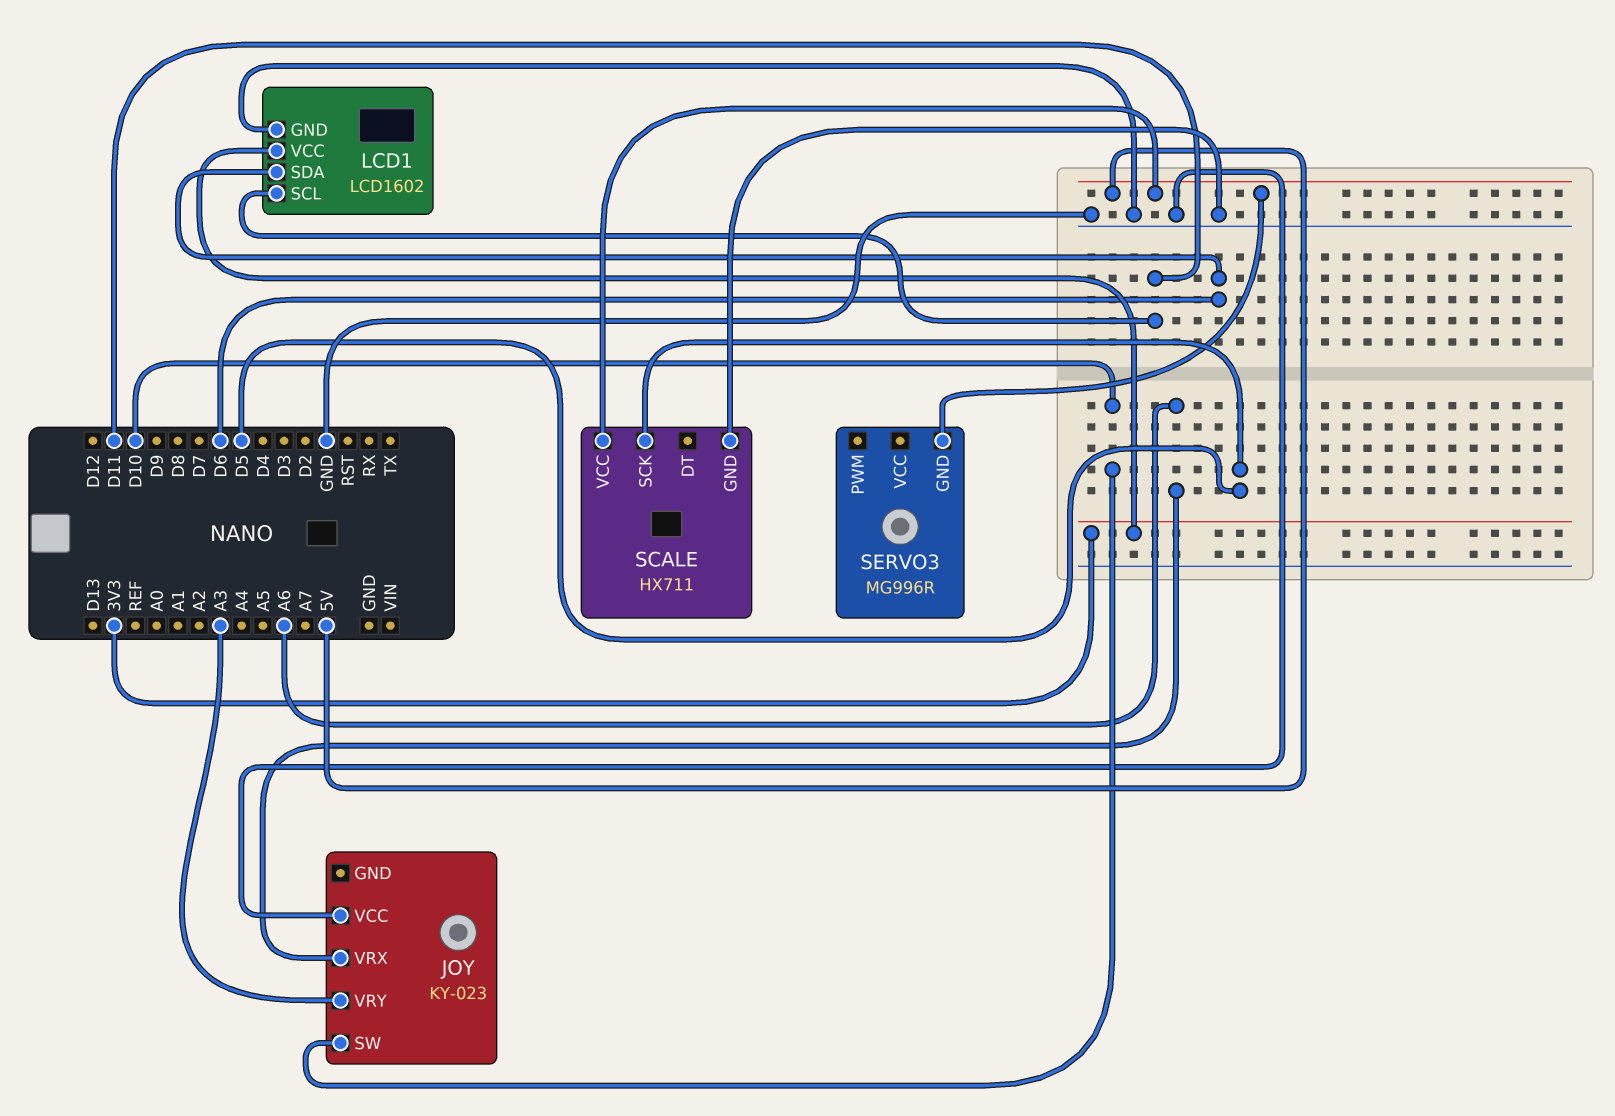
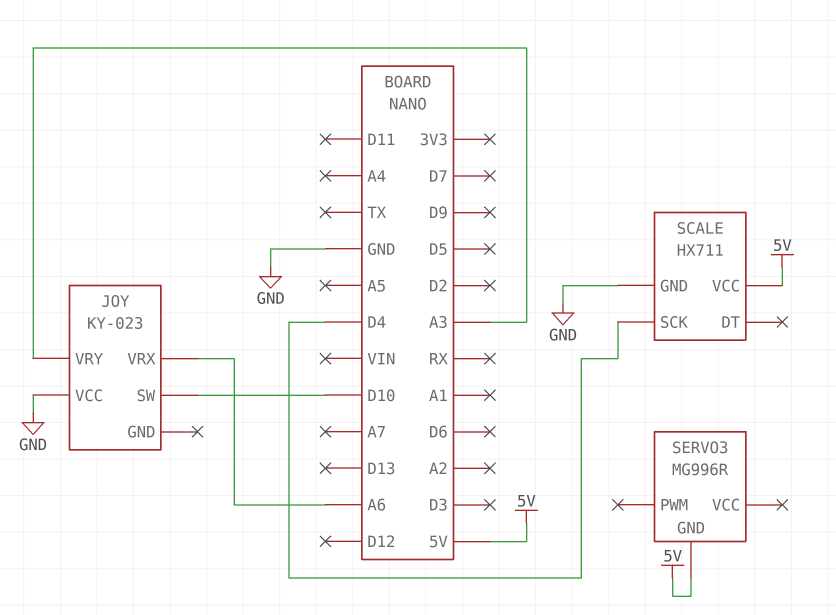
LCD1: LCD1602 -> none
LCD1 pin GND: GND -> none
LCD1 pin SCL: D11 -> none
LCD1 pin SDA: D6 -> none
LCD1 pin VCC: 3V3 -> none
SCALE pin SCK: D5 -> D4

